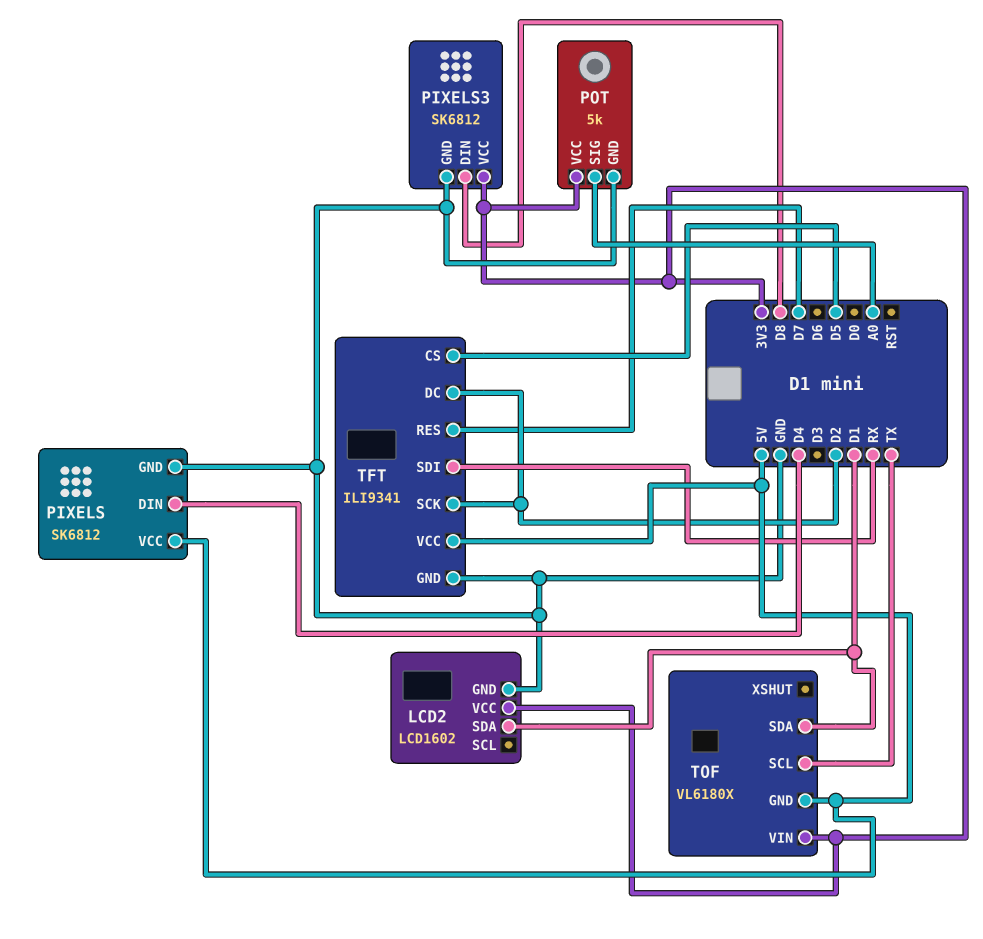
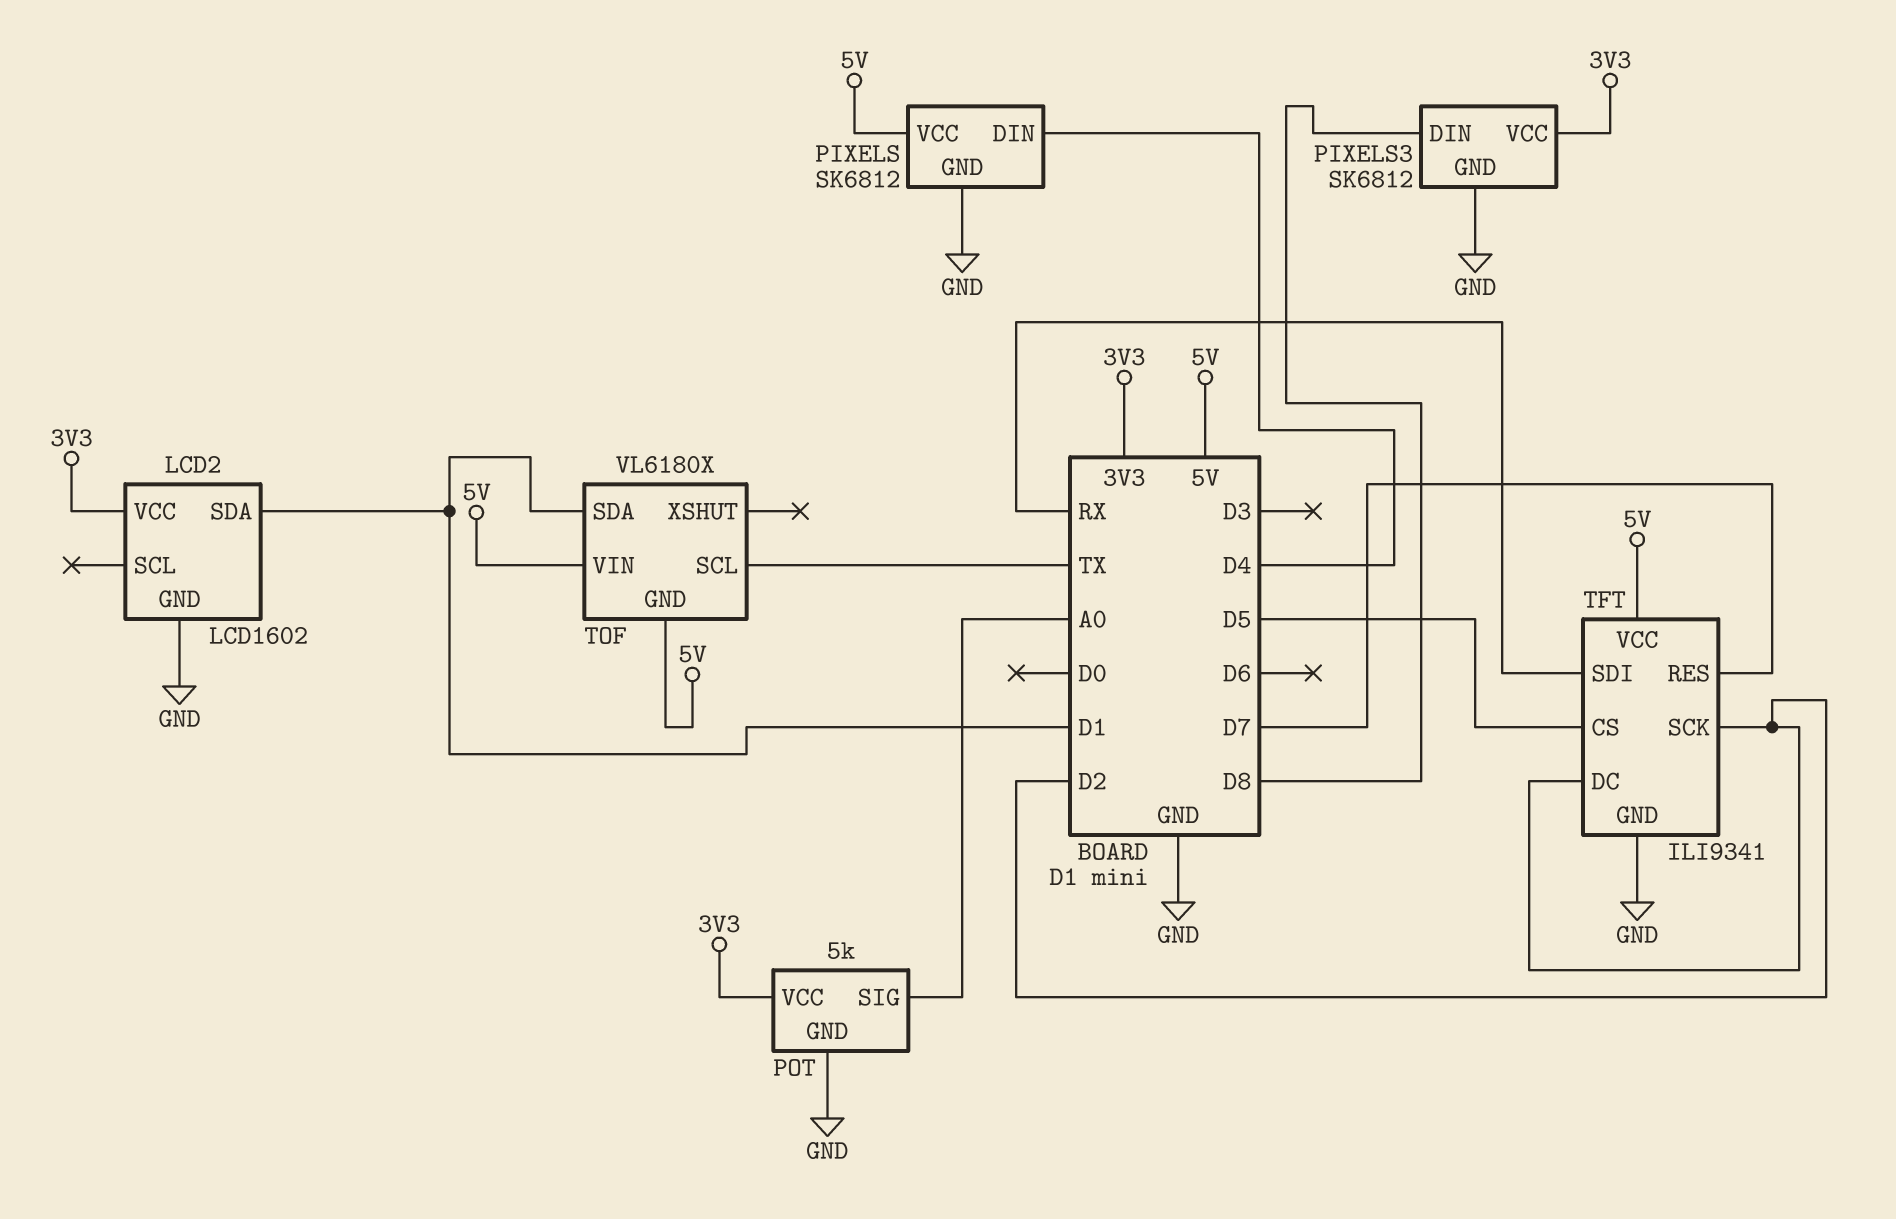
TOF pin VIN: 3V3 -> 5V

